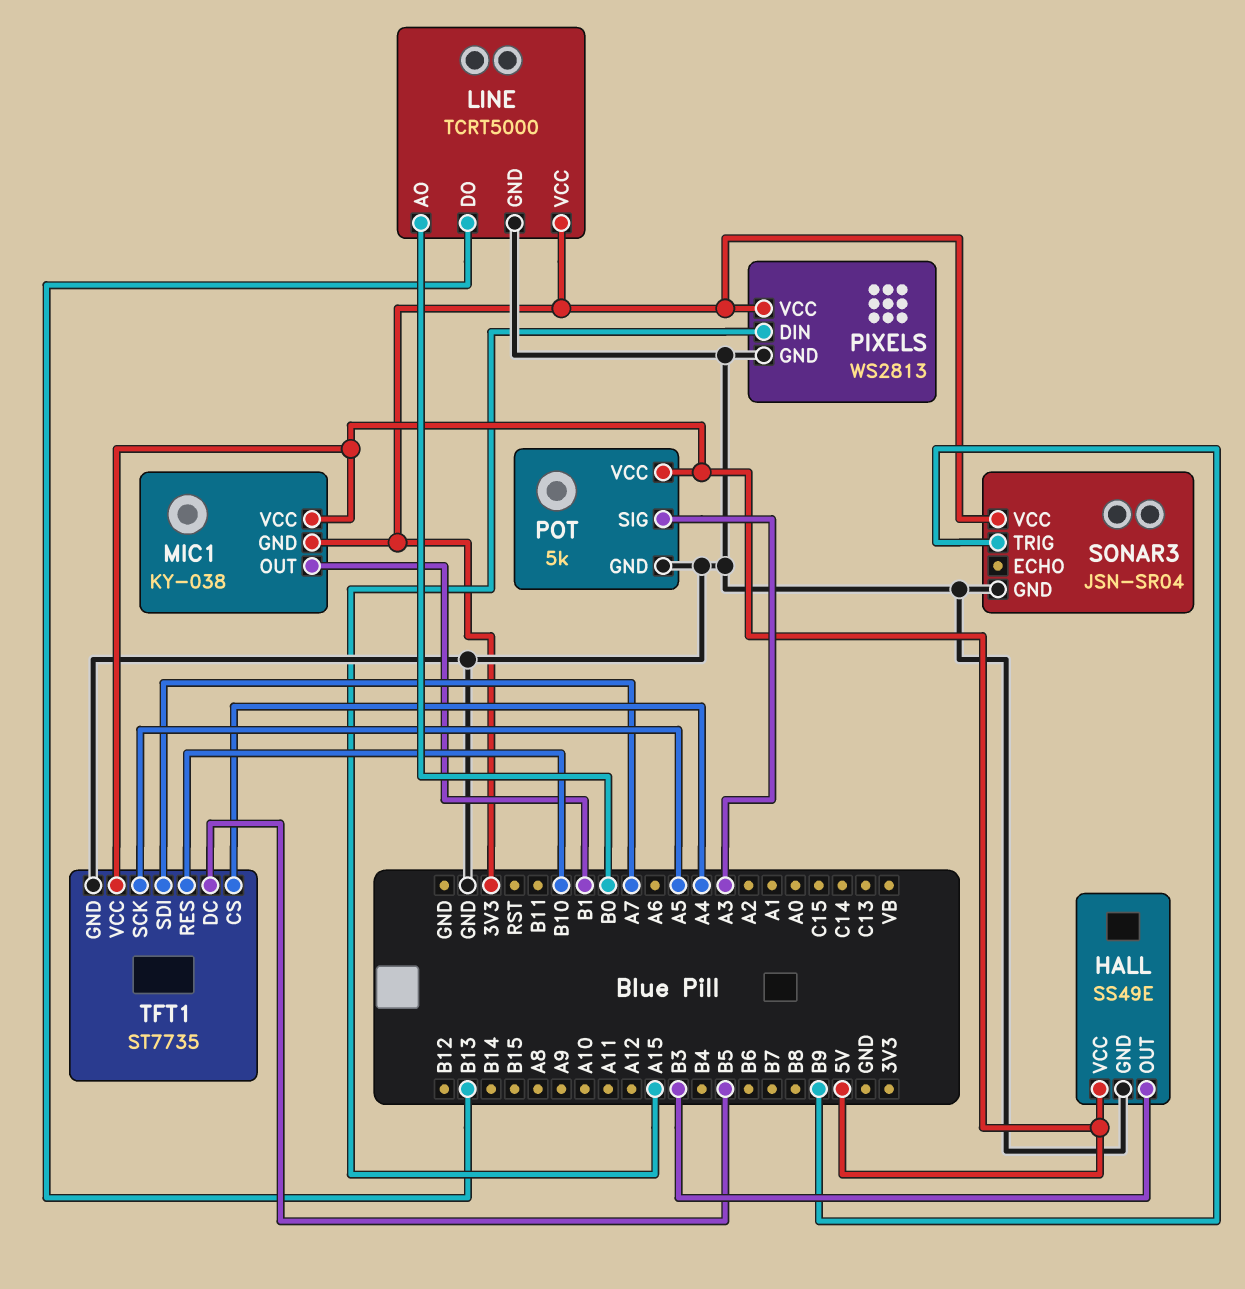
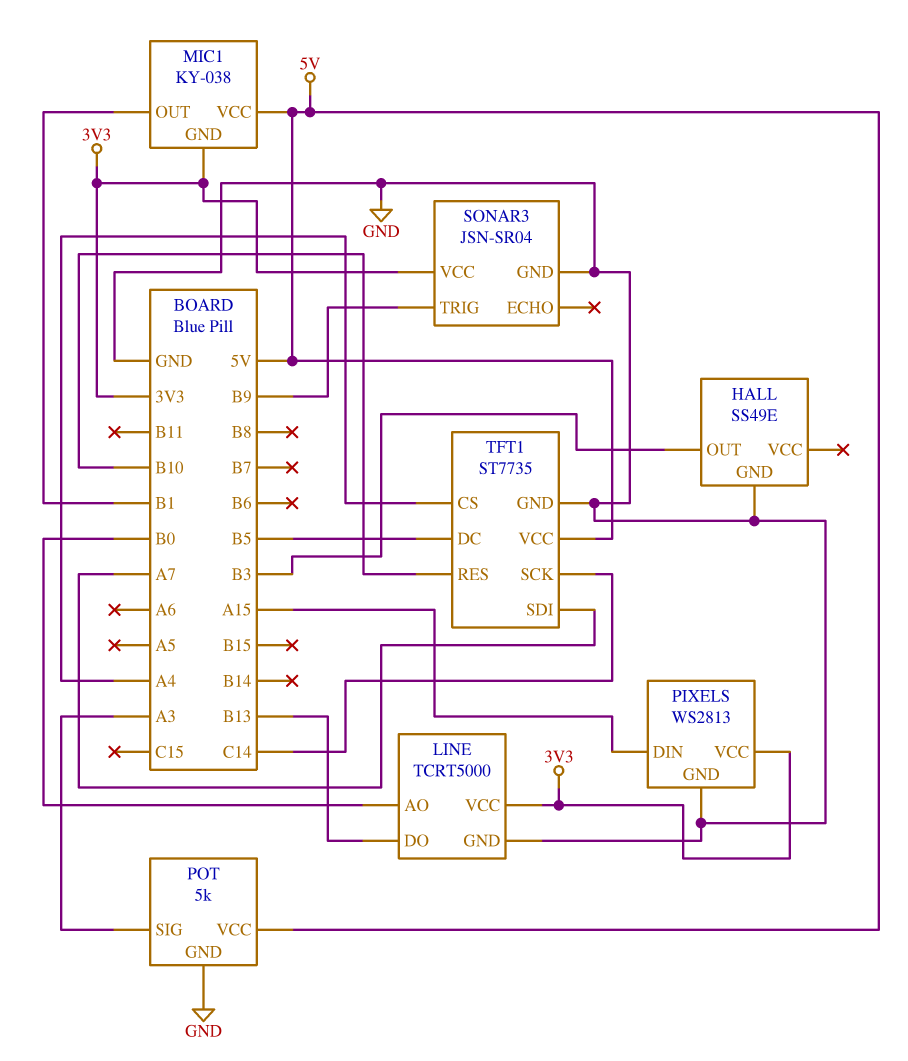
HALL pin VCC: 5V -> none
TFT1 pin SCK: A5 -> C14

